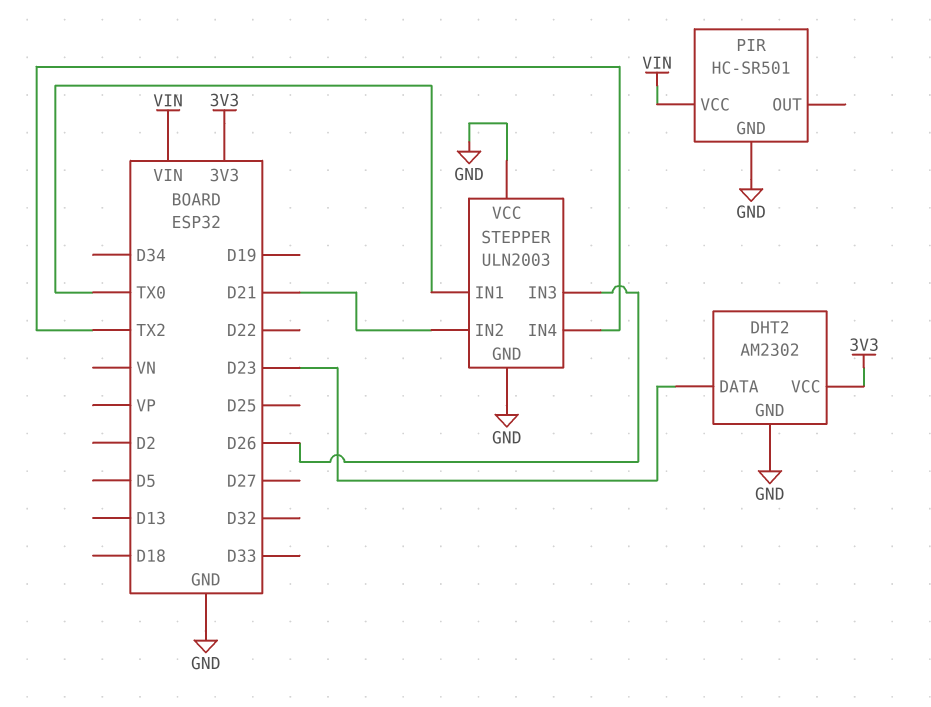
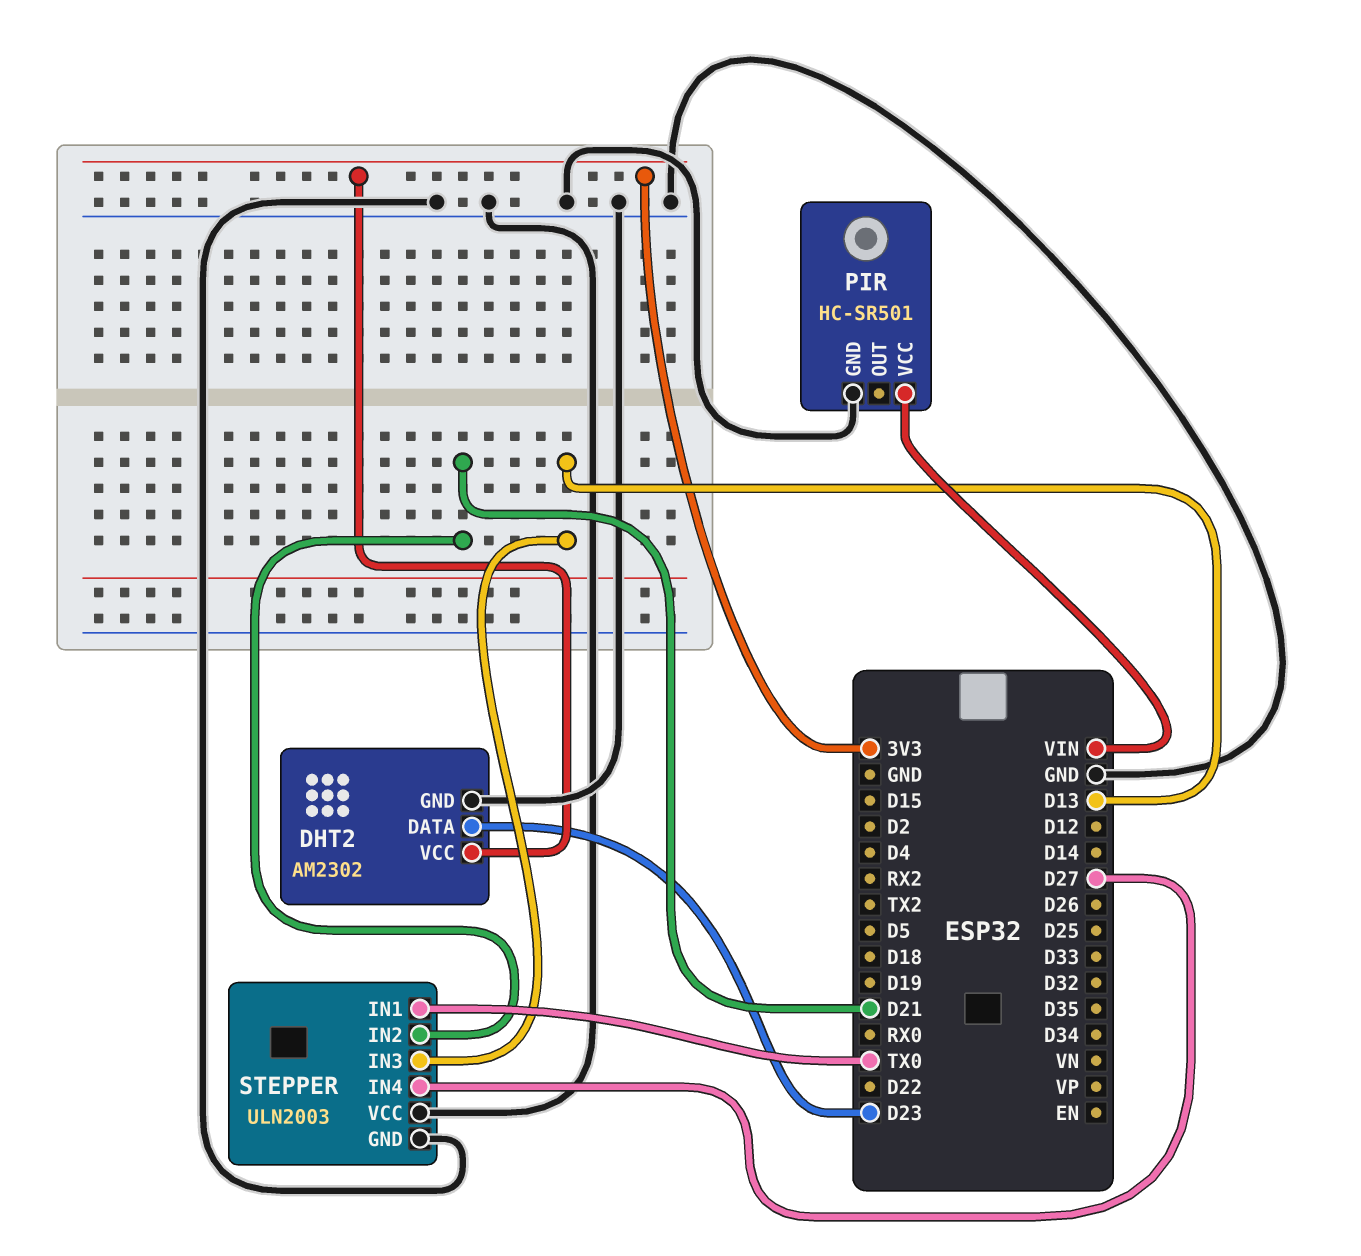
STEPPER pin IN3: D26 -> D13
STEPPER pin IN4: TX2 -> D27

